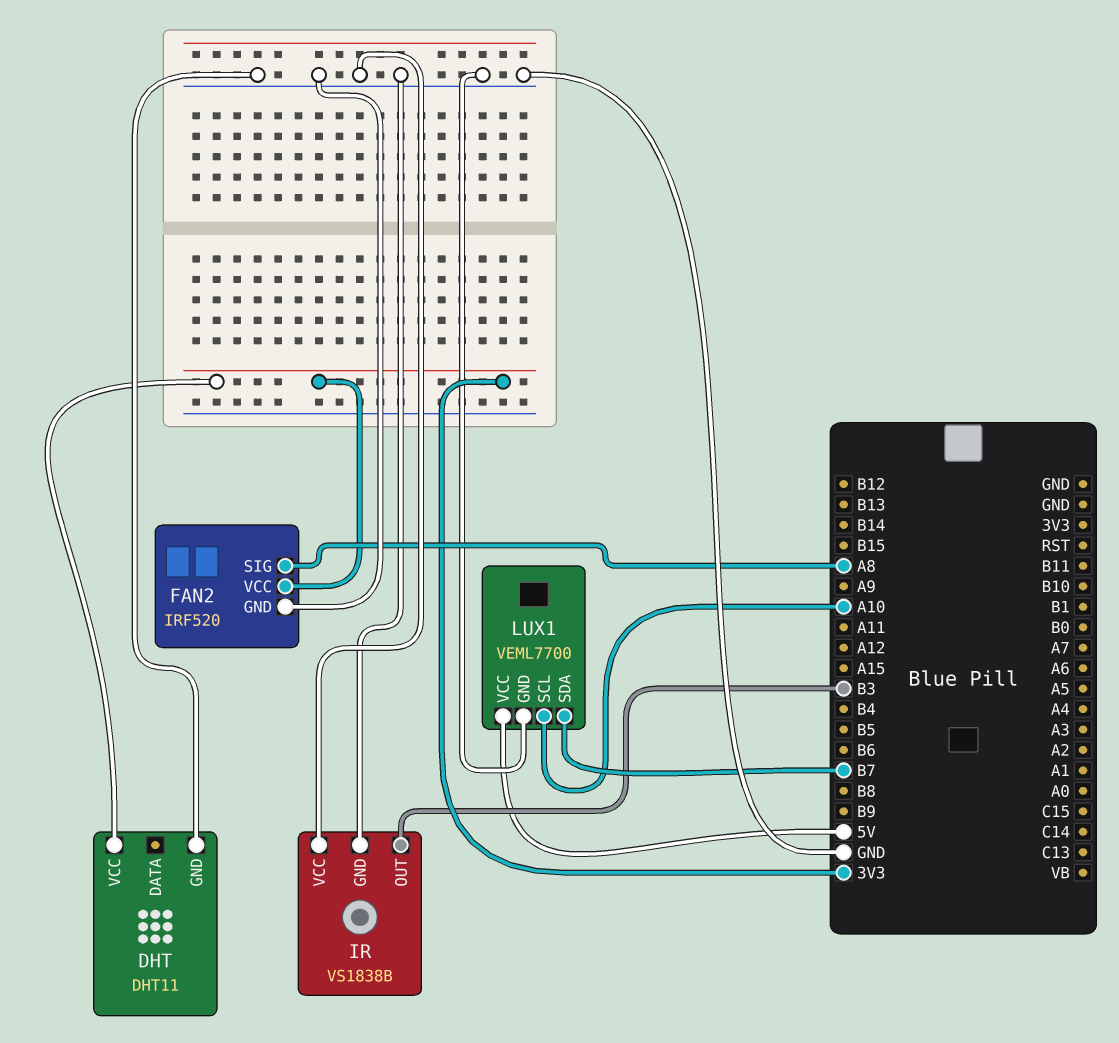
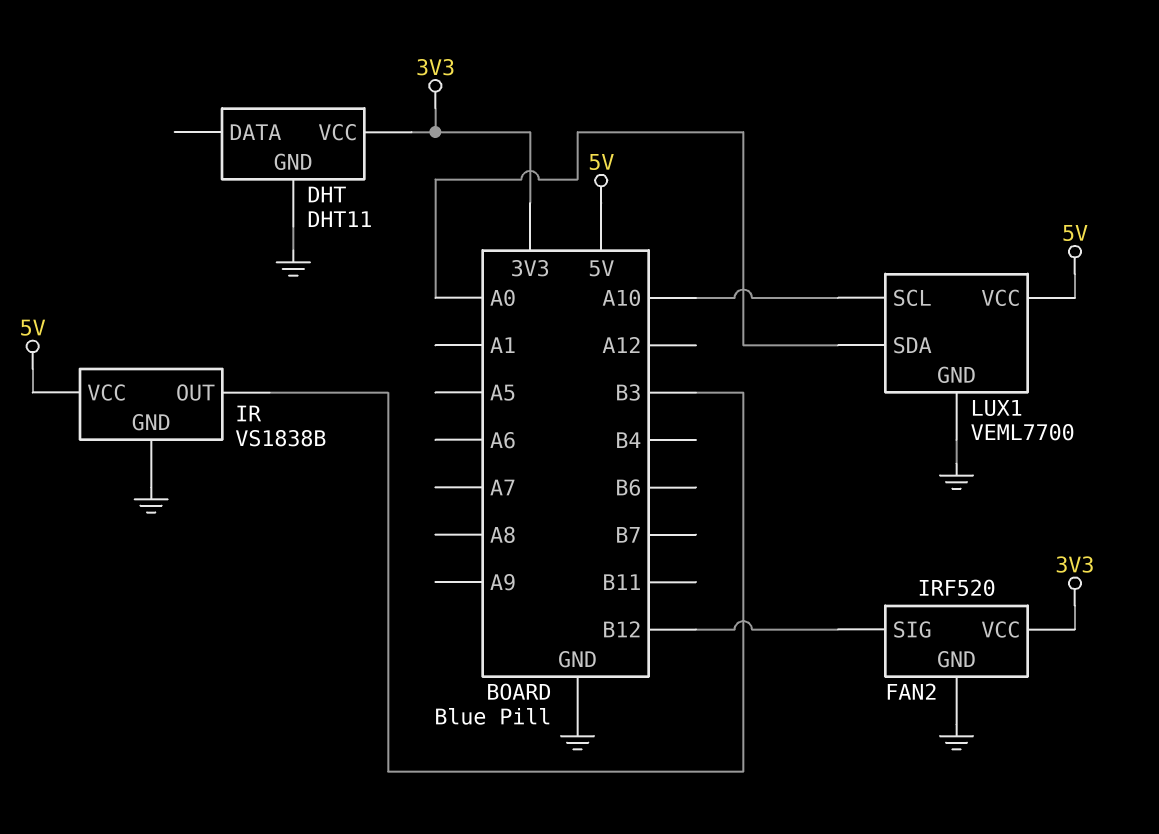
FAN2 pin SIG: A8 -> B12
IR pin VCC: GND -> 5V
LUX1 pin SDA: B7 -> A0

